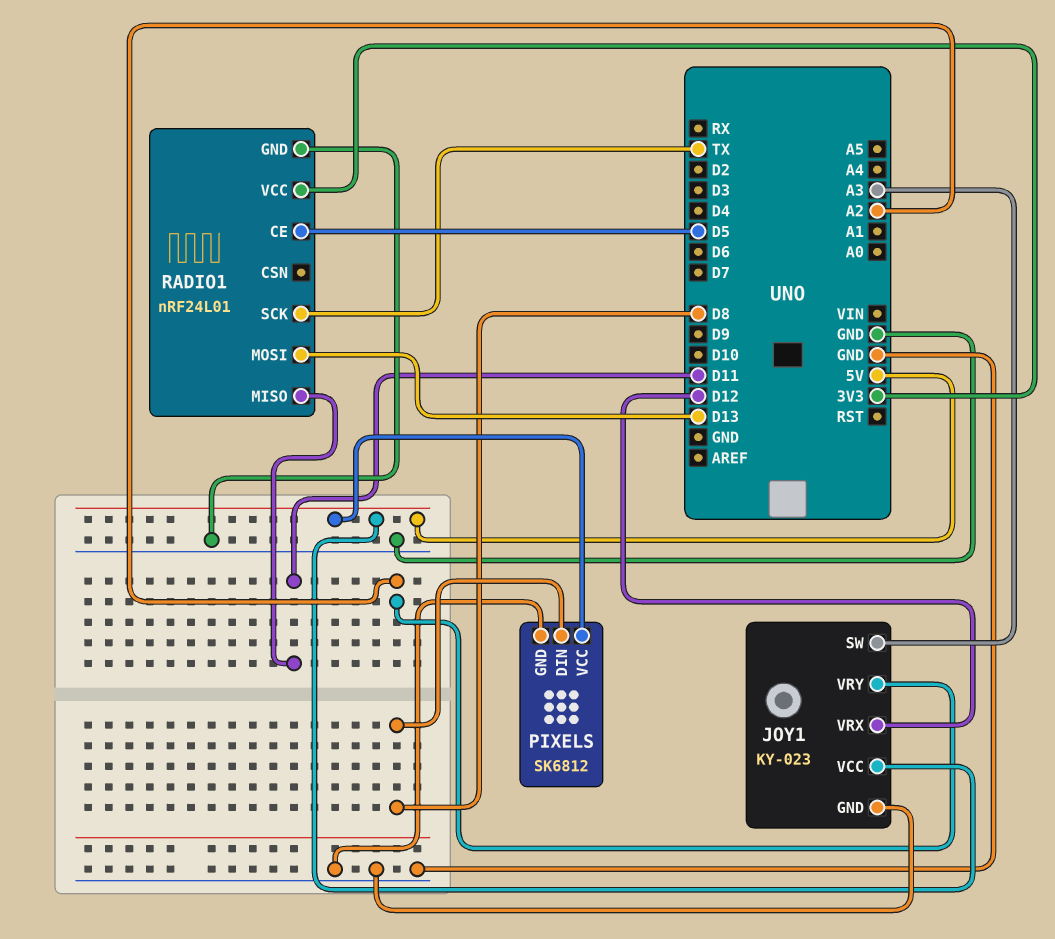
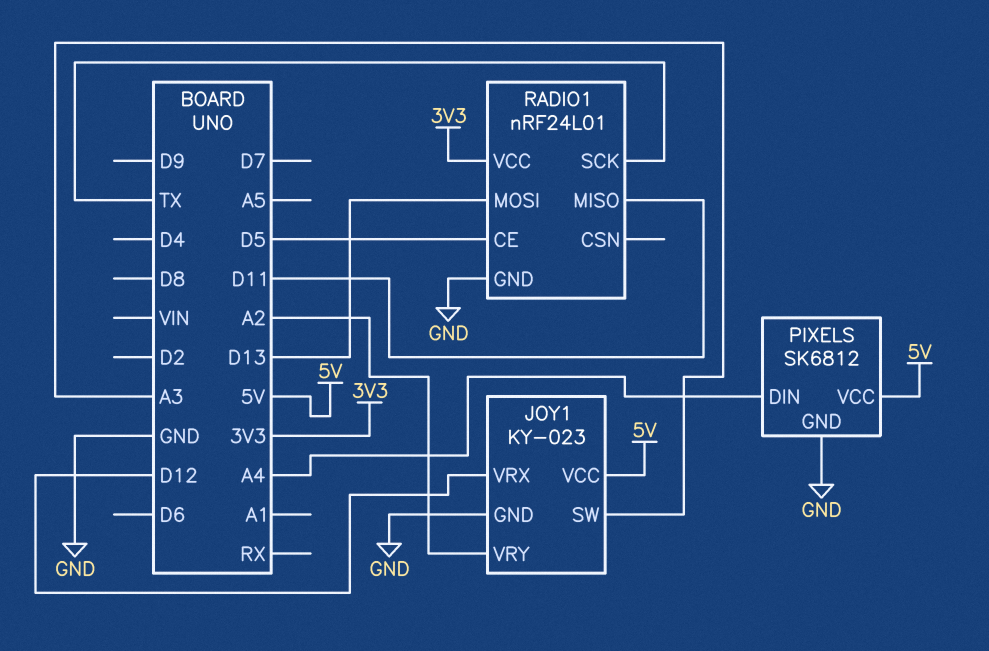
PIXELS pin DIN: D8 -> A4

